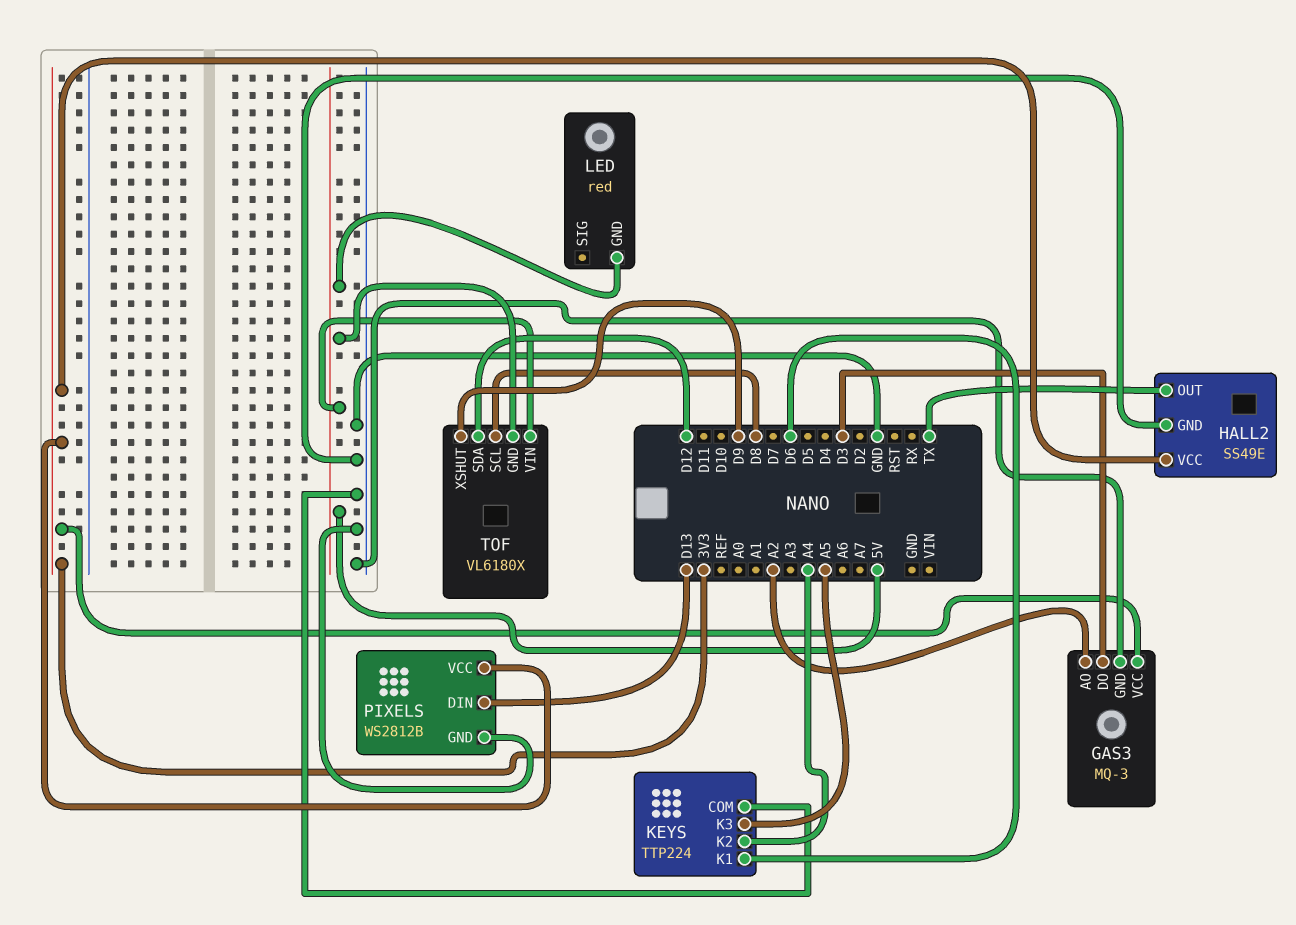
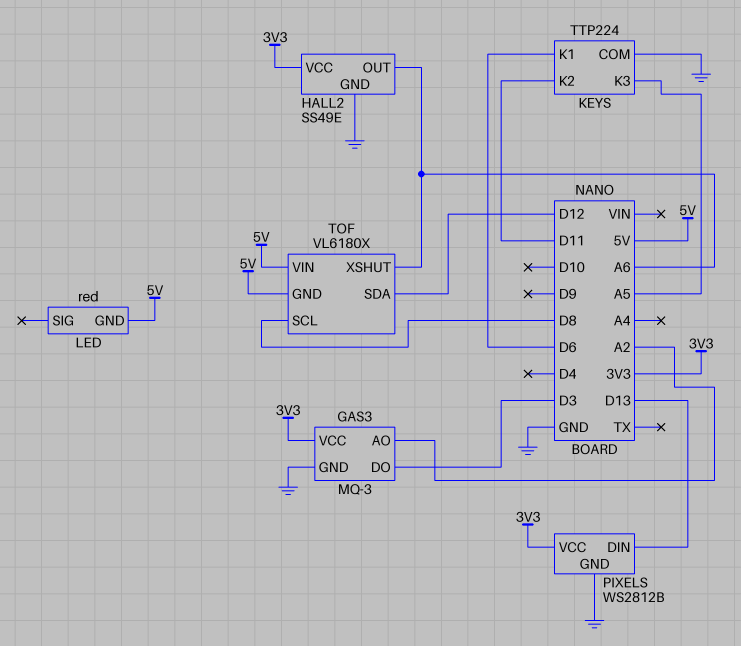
HALL2 pin OUT: TX -> A6
KEYS pin K2: A4 -> D11
TOF pin XSHUT: D9 -> A6

